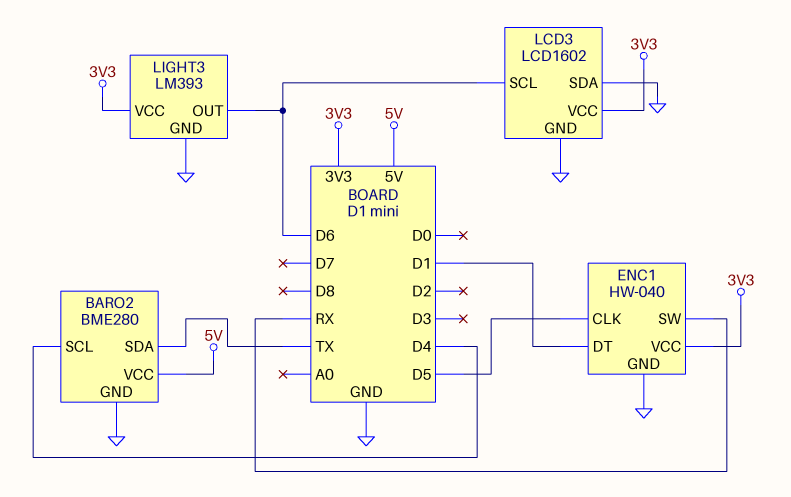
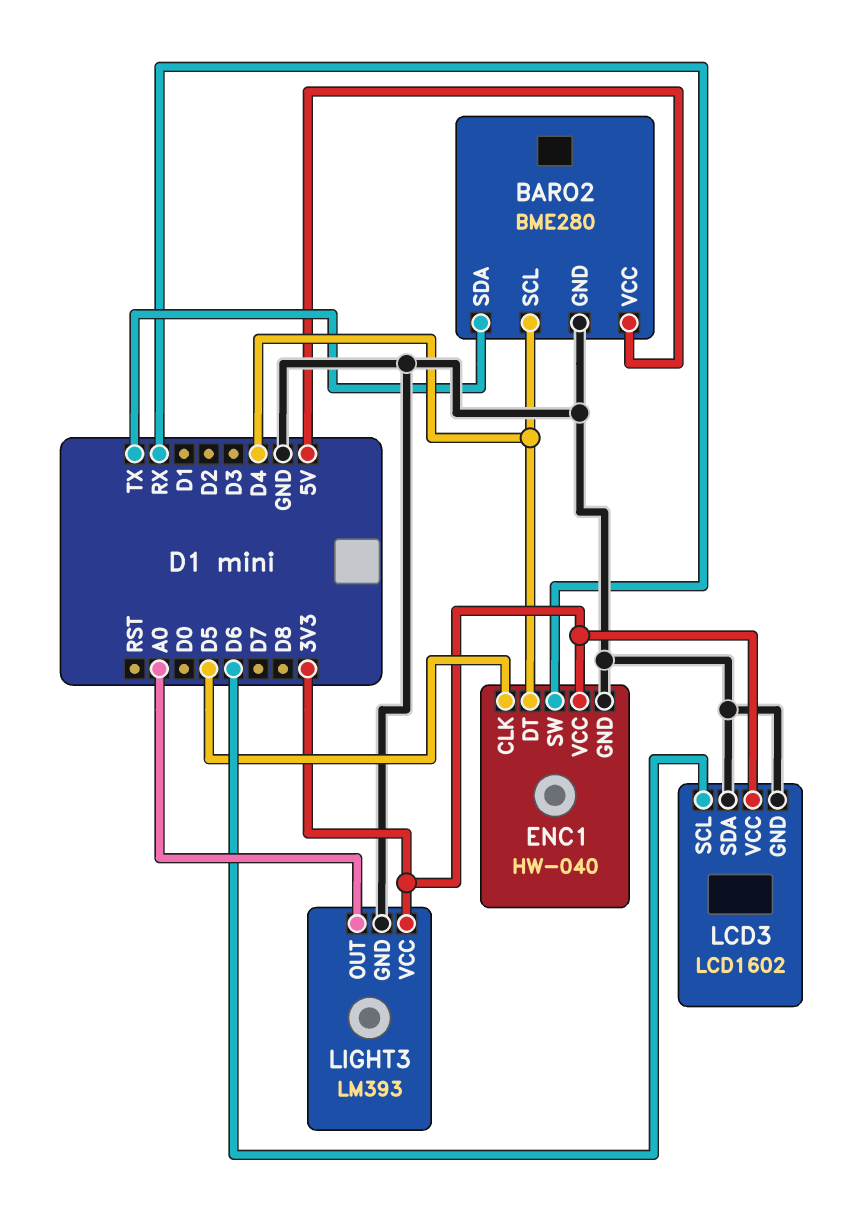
ENC1 pin DT: D1 -> D4
LIGHT3 pin OUT: D6 -> A0

